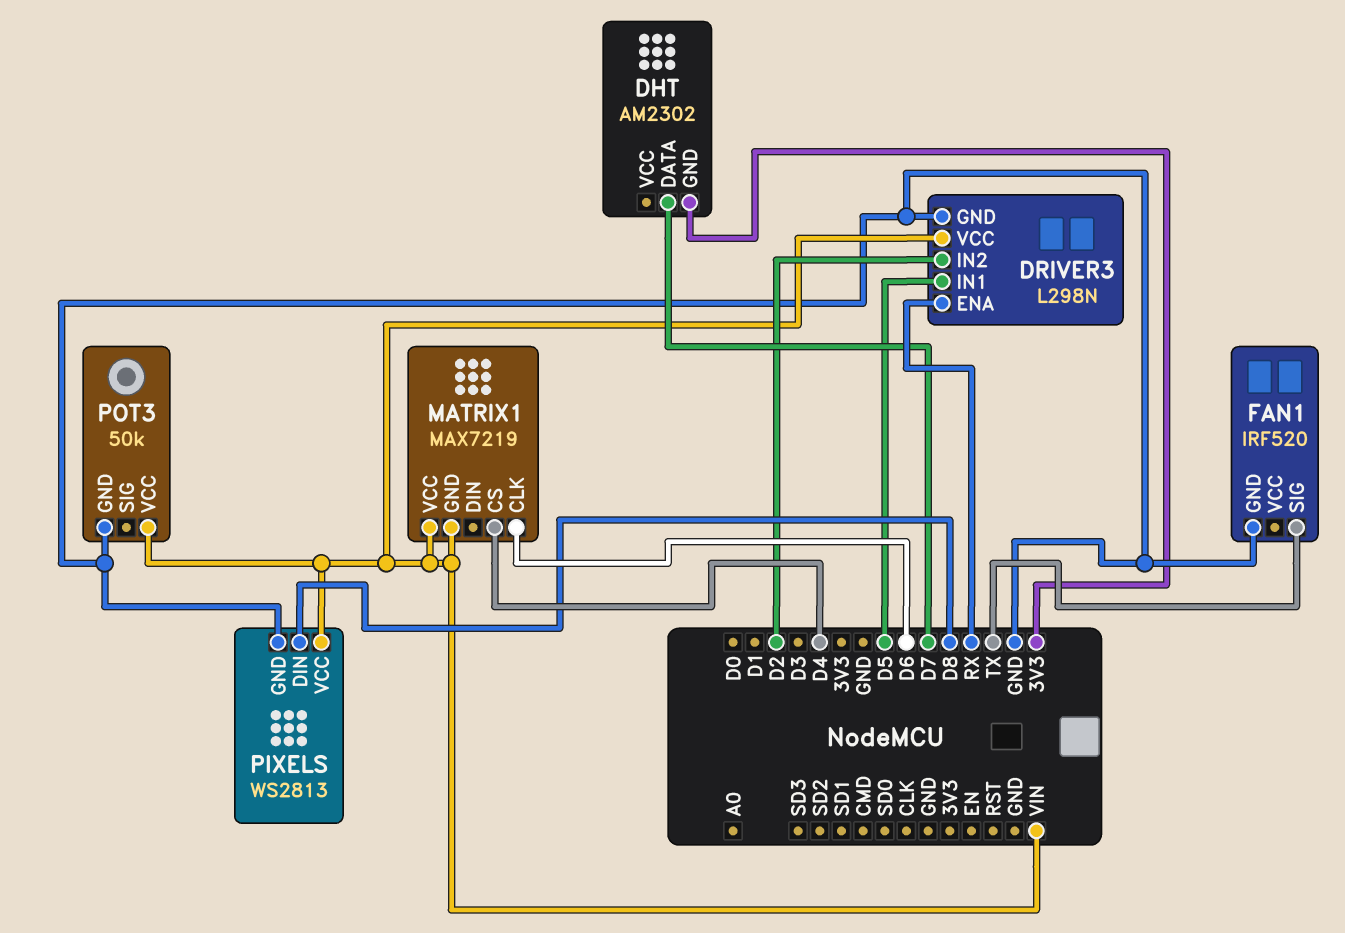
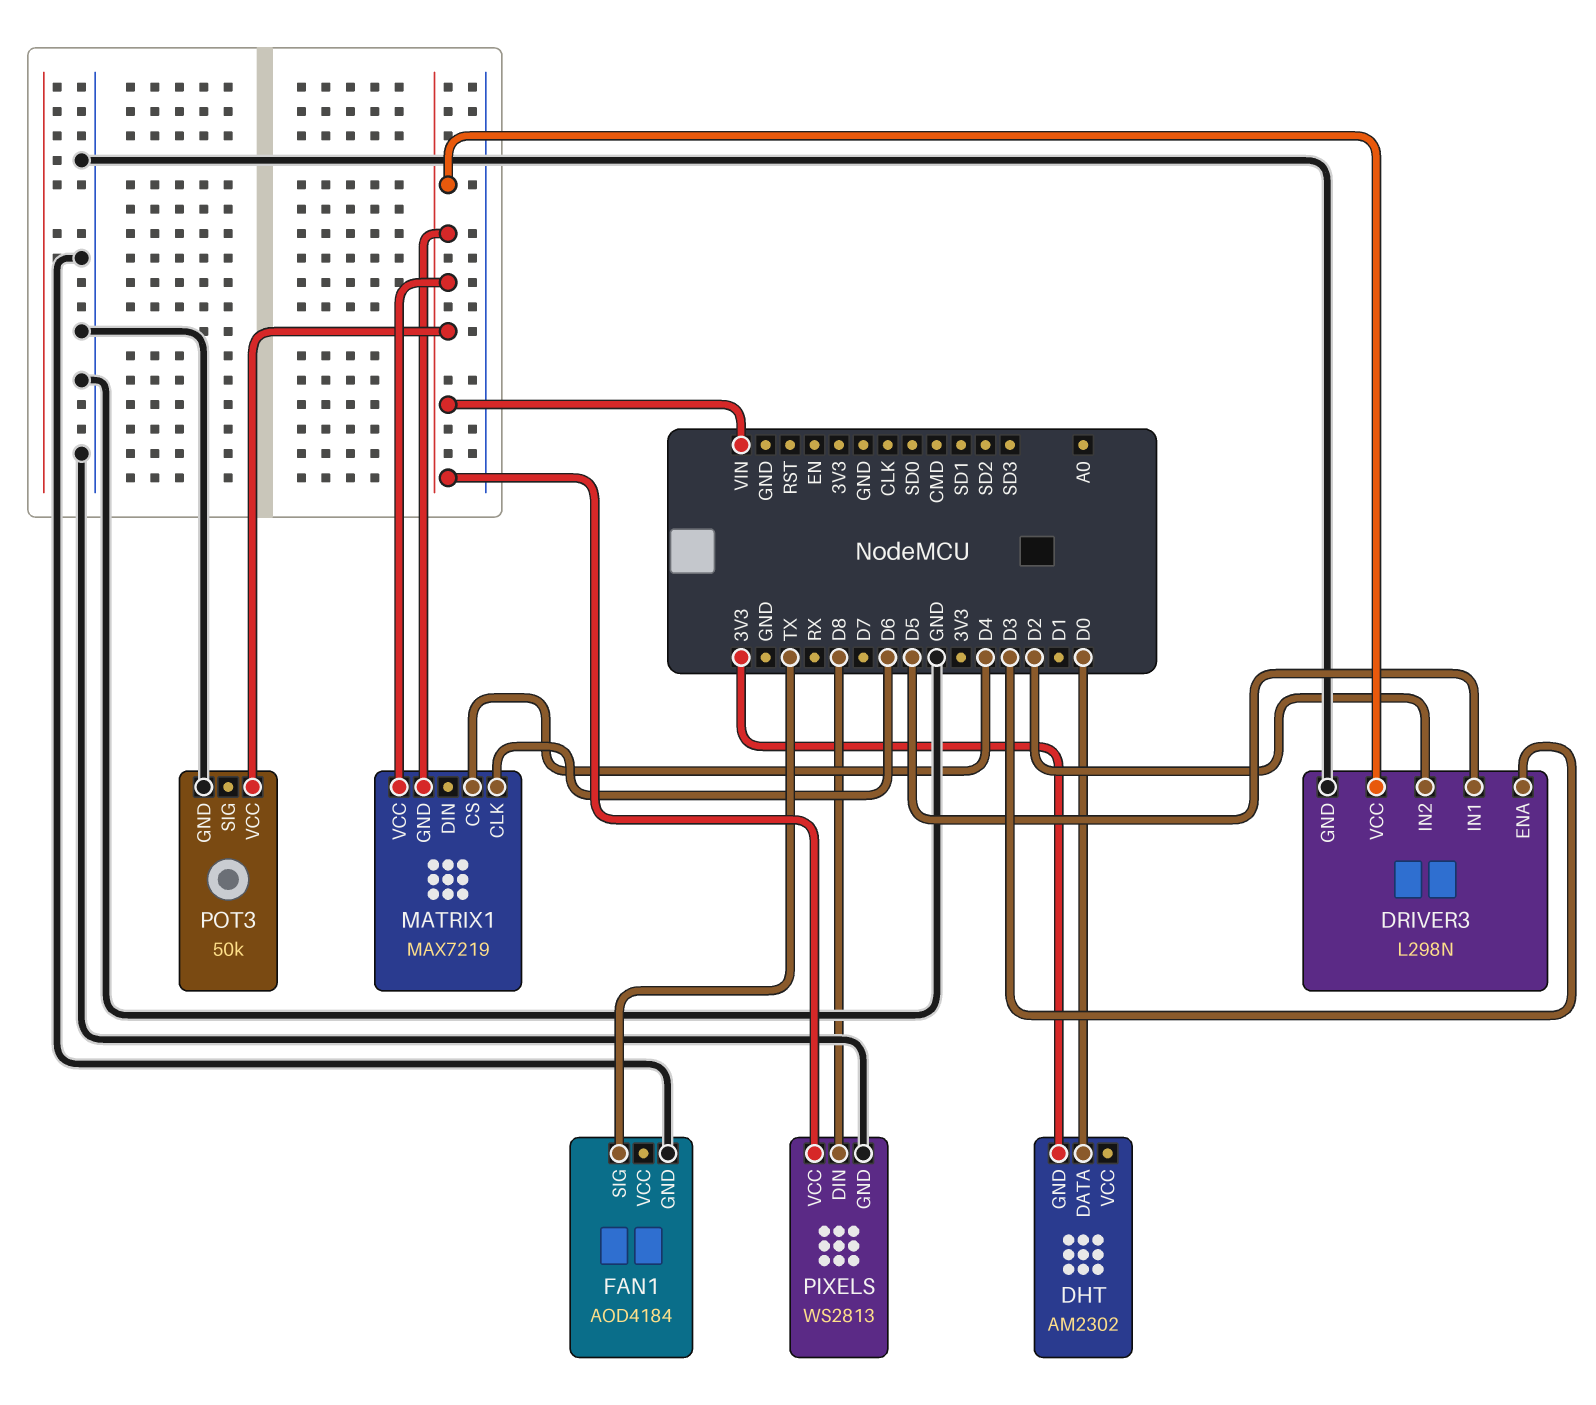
DHT pin DATA: D7 -> D0
DRIVER3 pin ENA: RX -> D3
FAN1: IRF520 -> AOD4184

